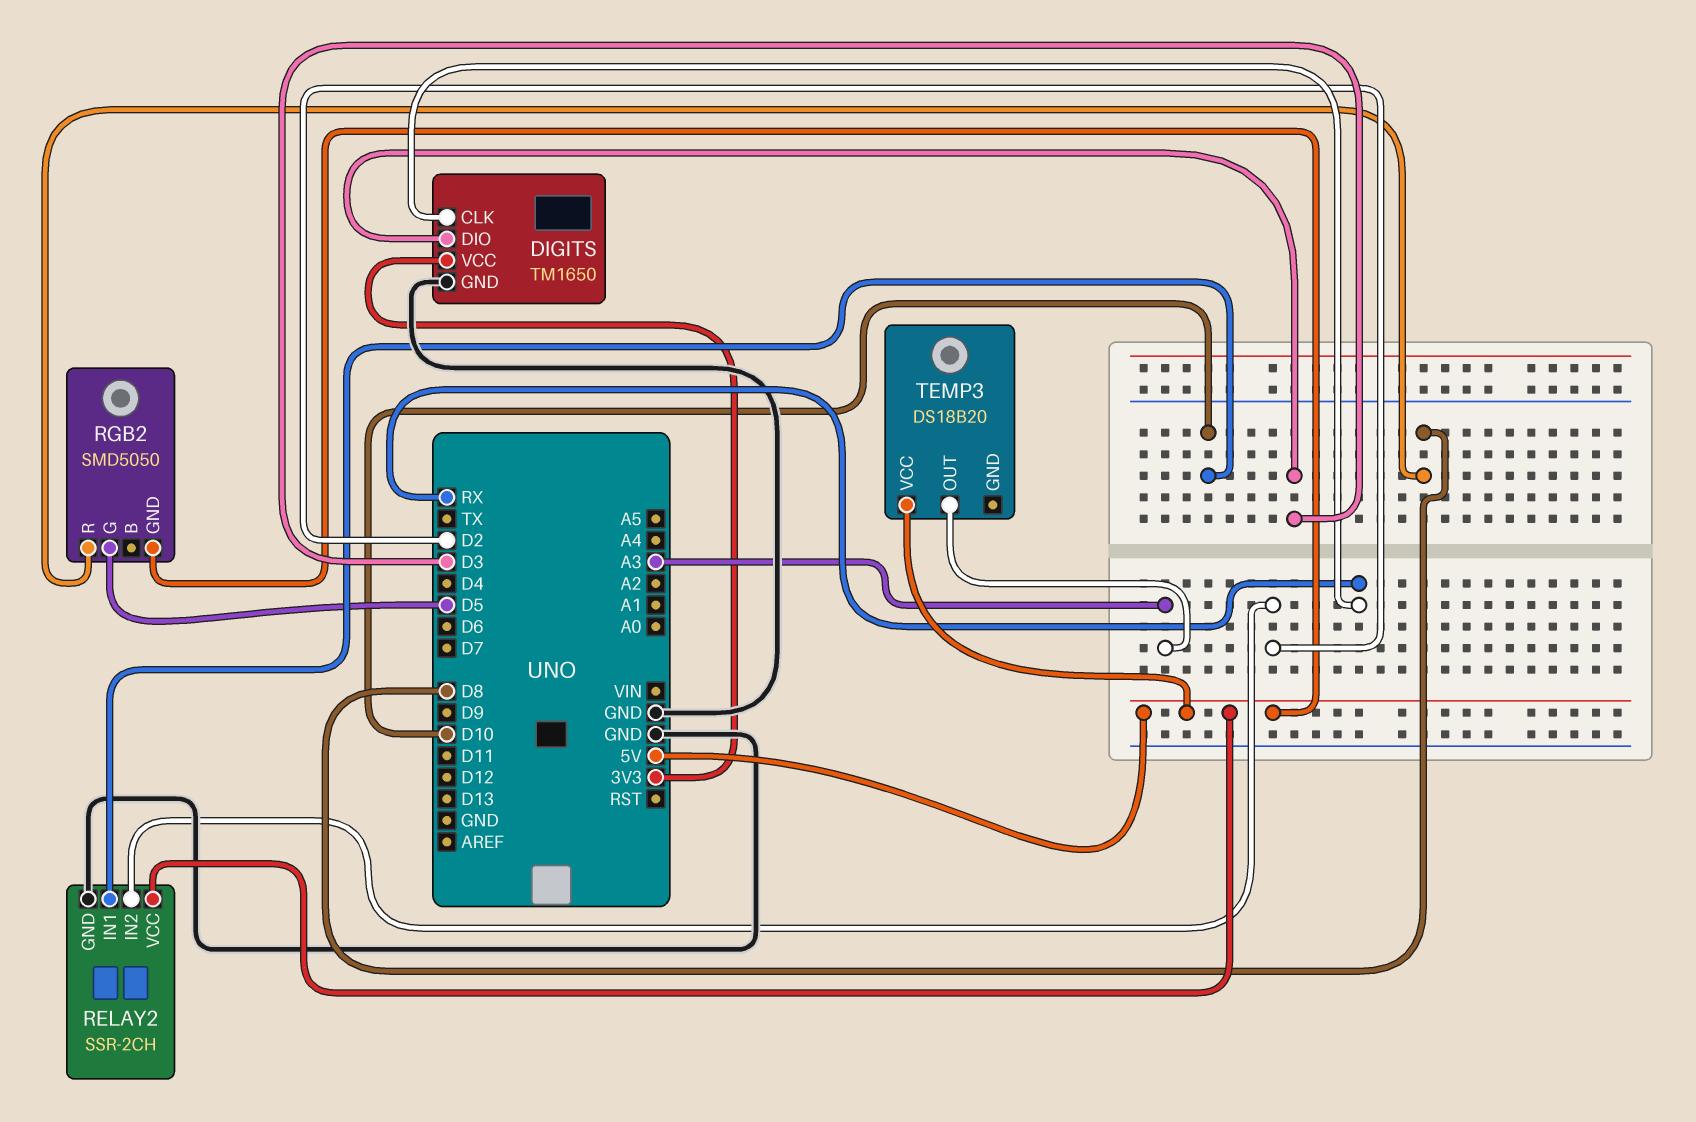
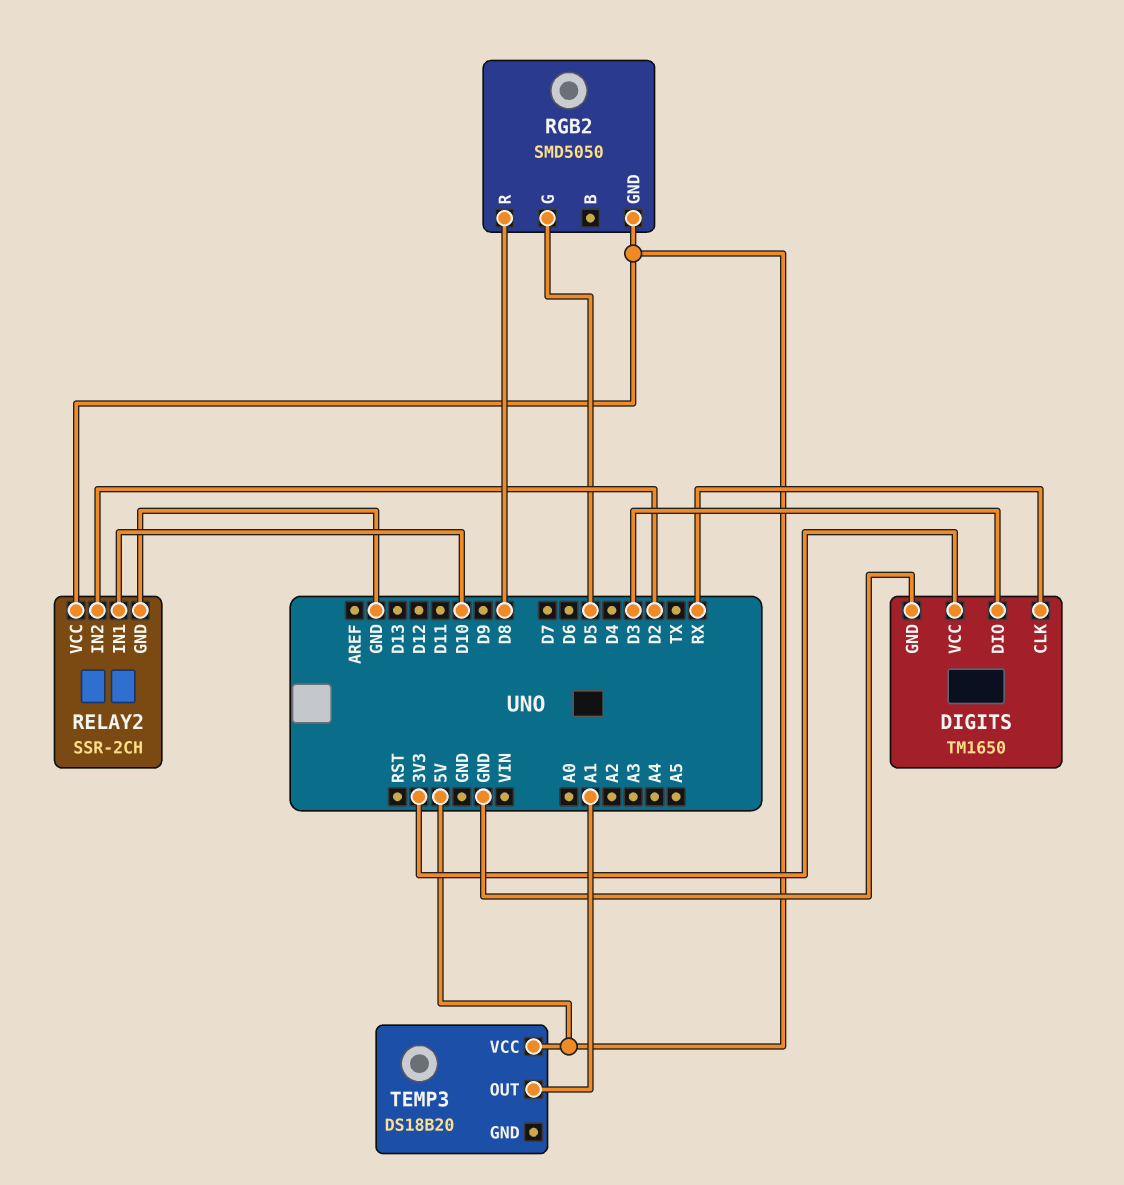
TEMP3 pin OUT: A3 -> A1

